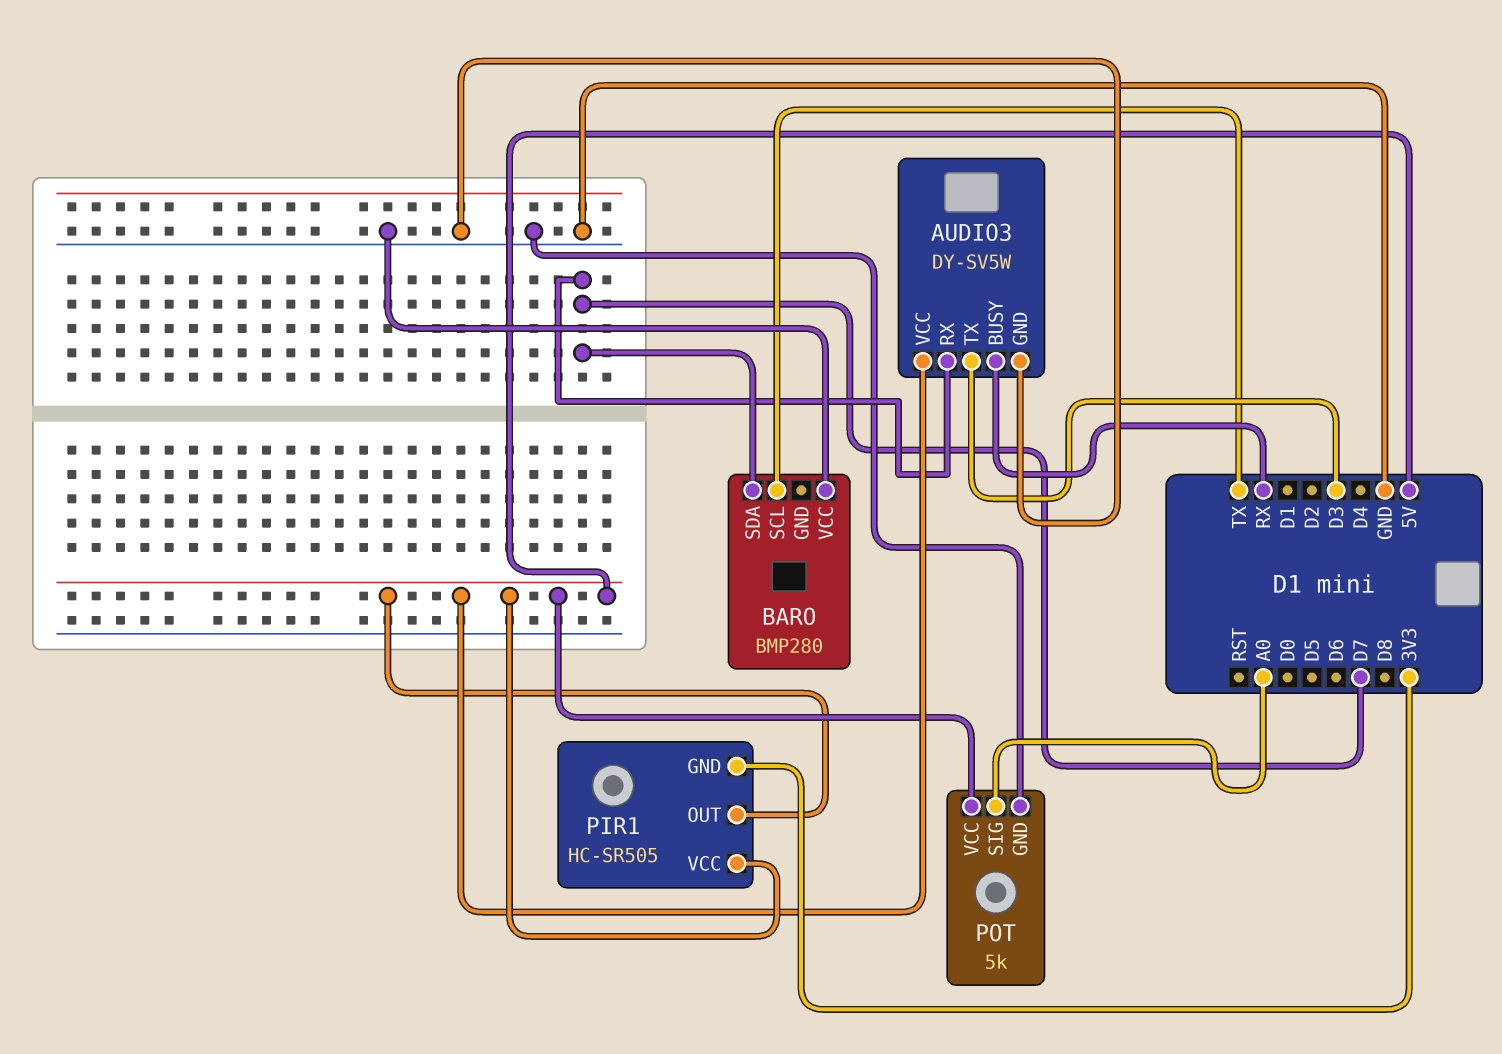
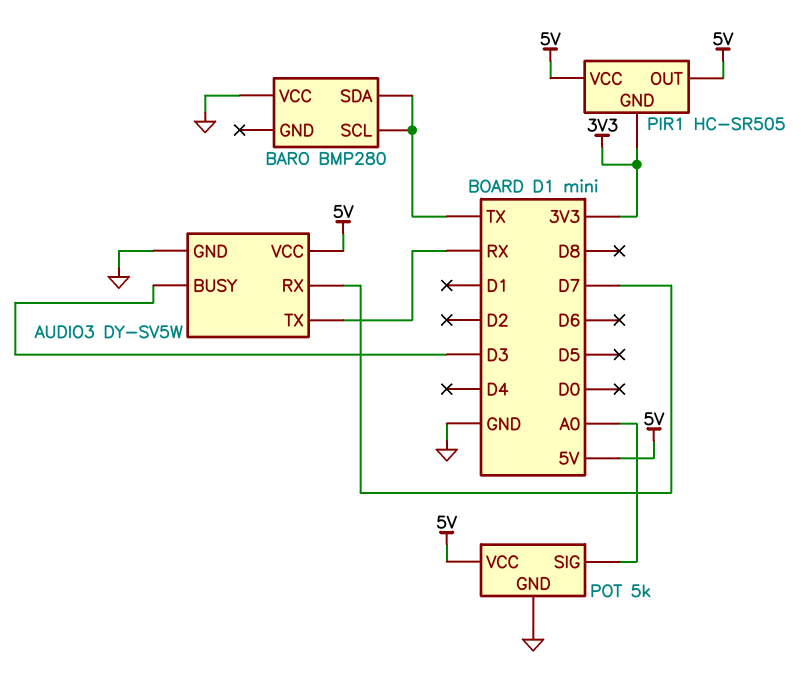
AUDIO3 pin BUSY: RX -> D3
AUDIO3 pin TX: D3 -> RX
BARO pin SDA: D7 -> TX

